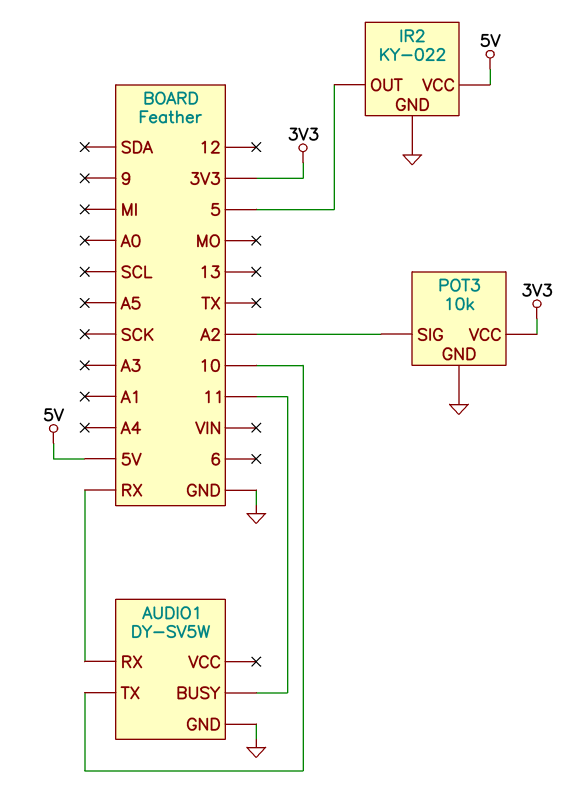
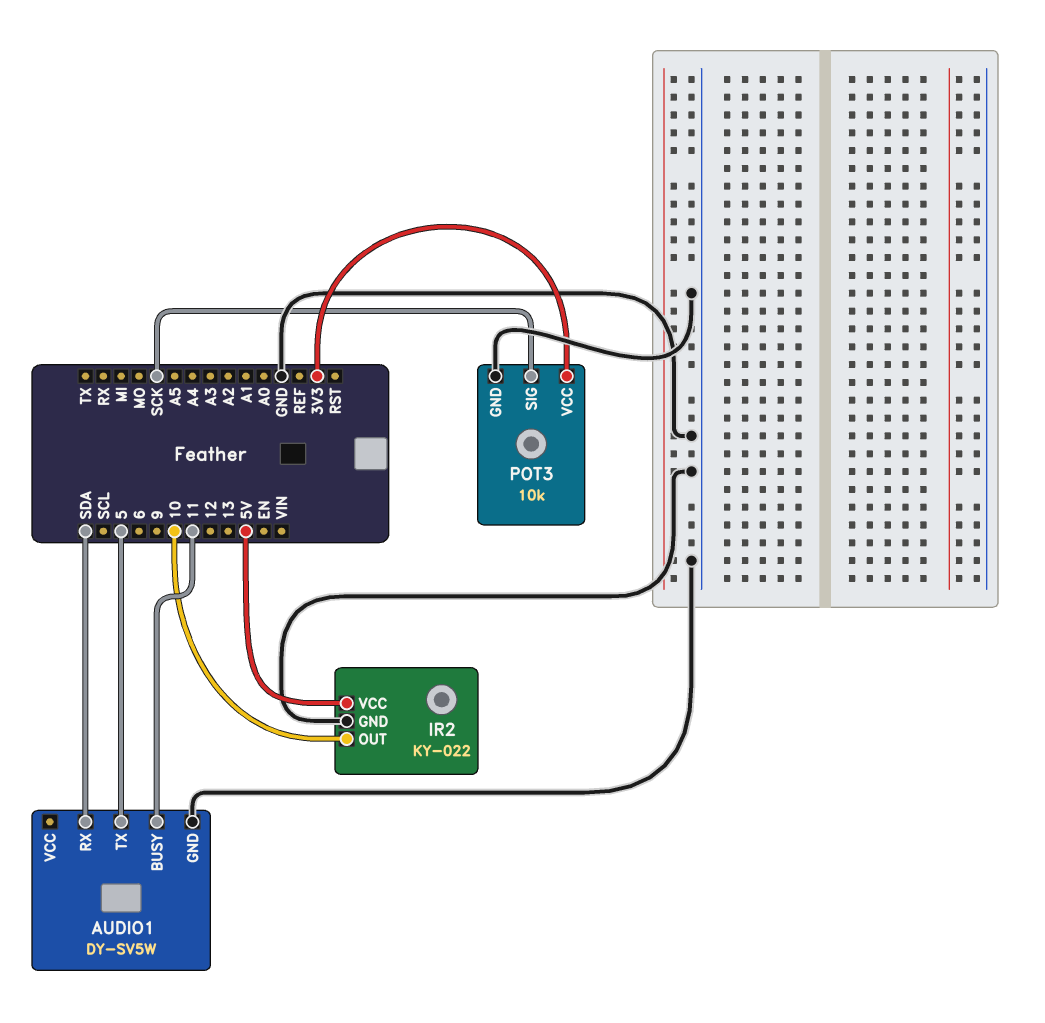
AUDIO1 pin RX: RX -> SDA
AUDIO1 pin TX: 10 -> 5
IR2 pin OUT: 5 -> 10
POT3 pin SIG: A2 -> SCK

